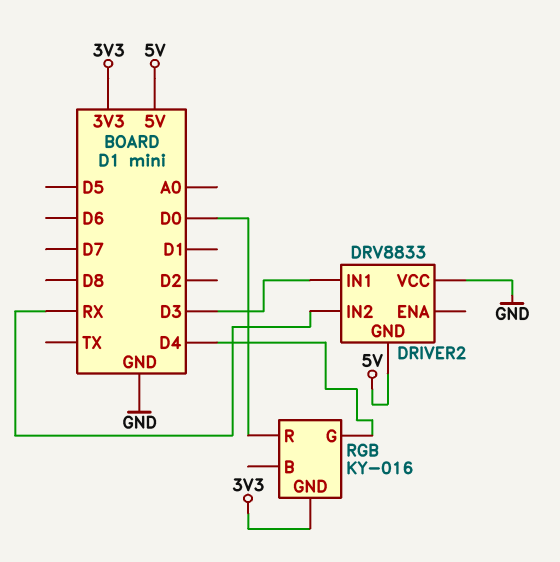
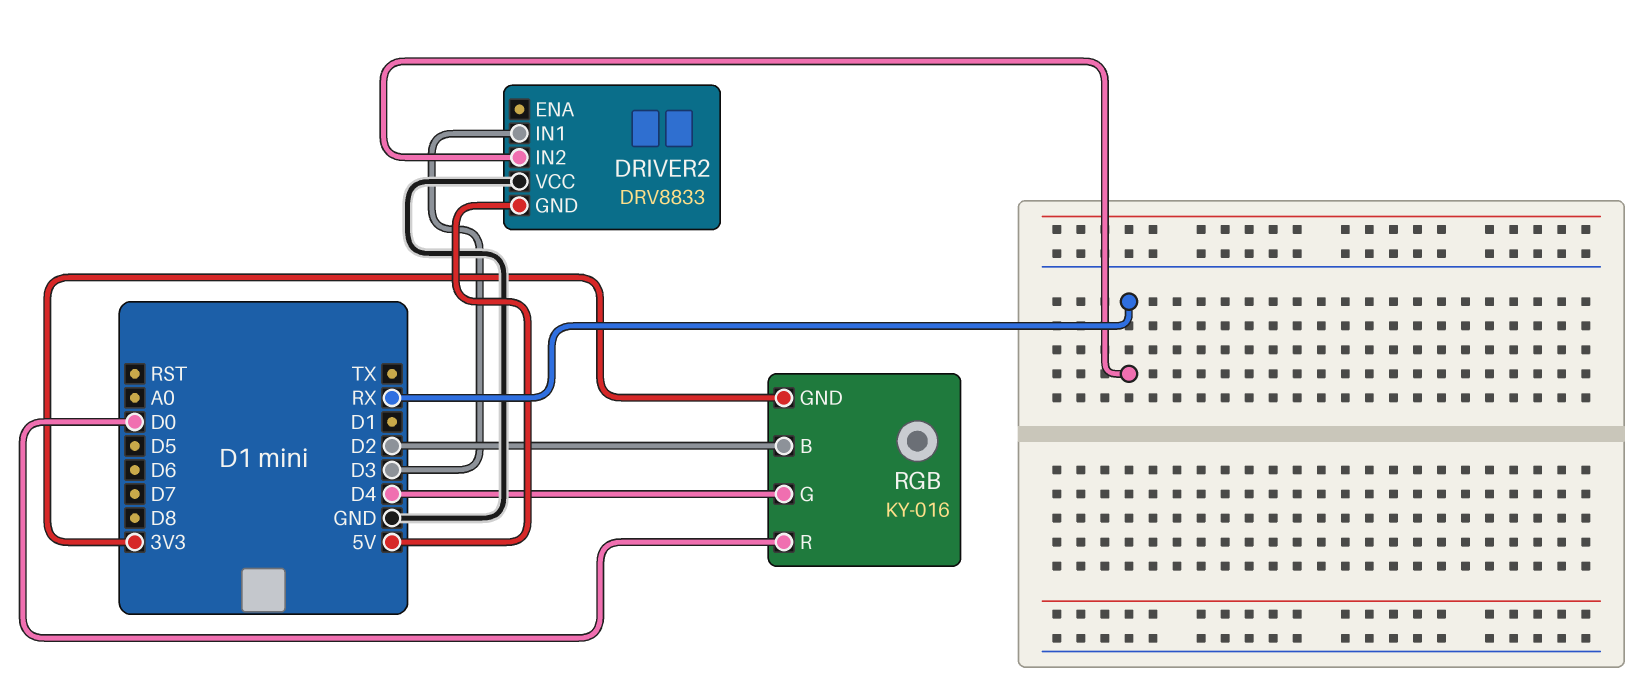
RGB pin B: none -> D2

